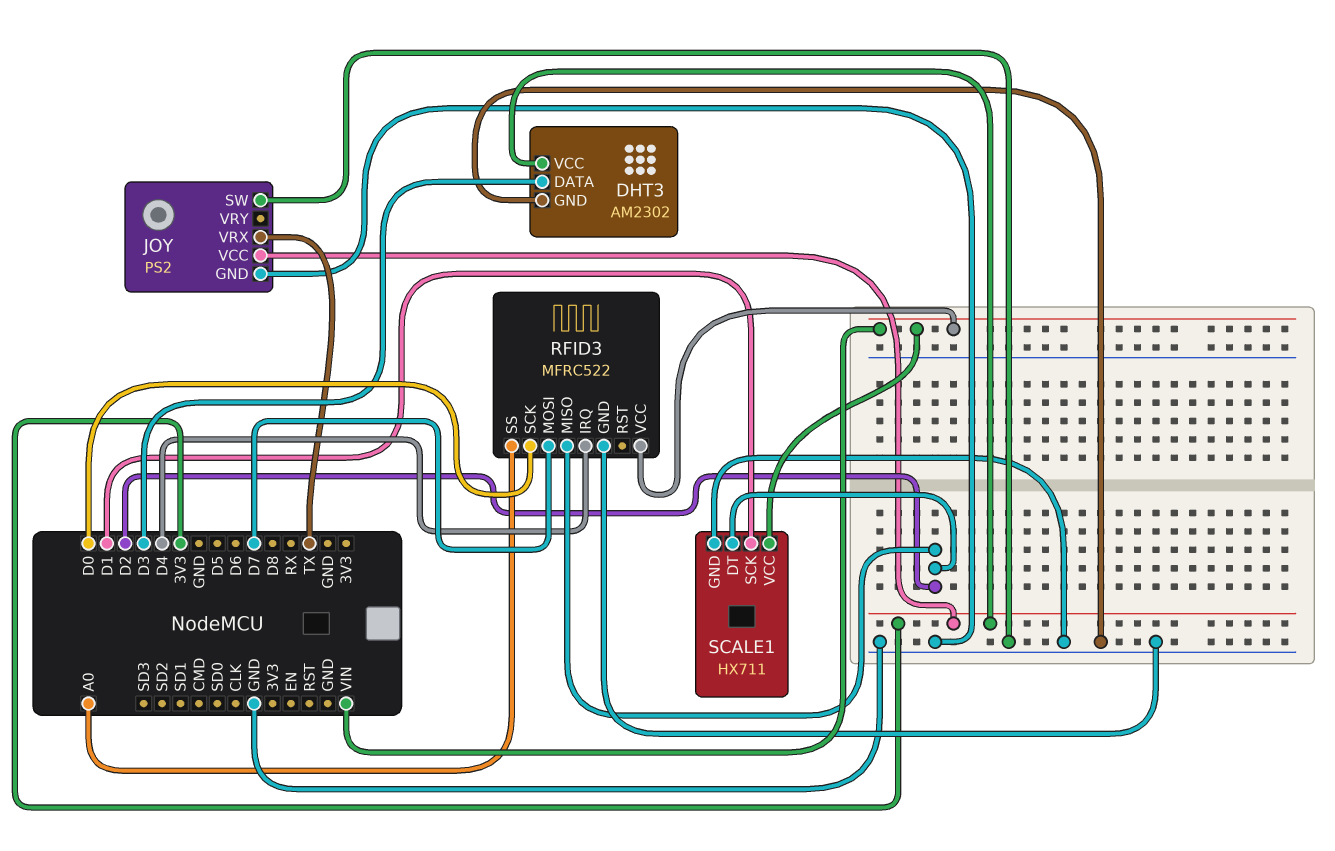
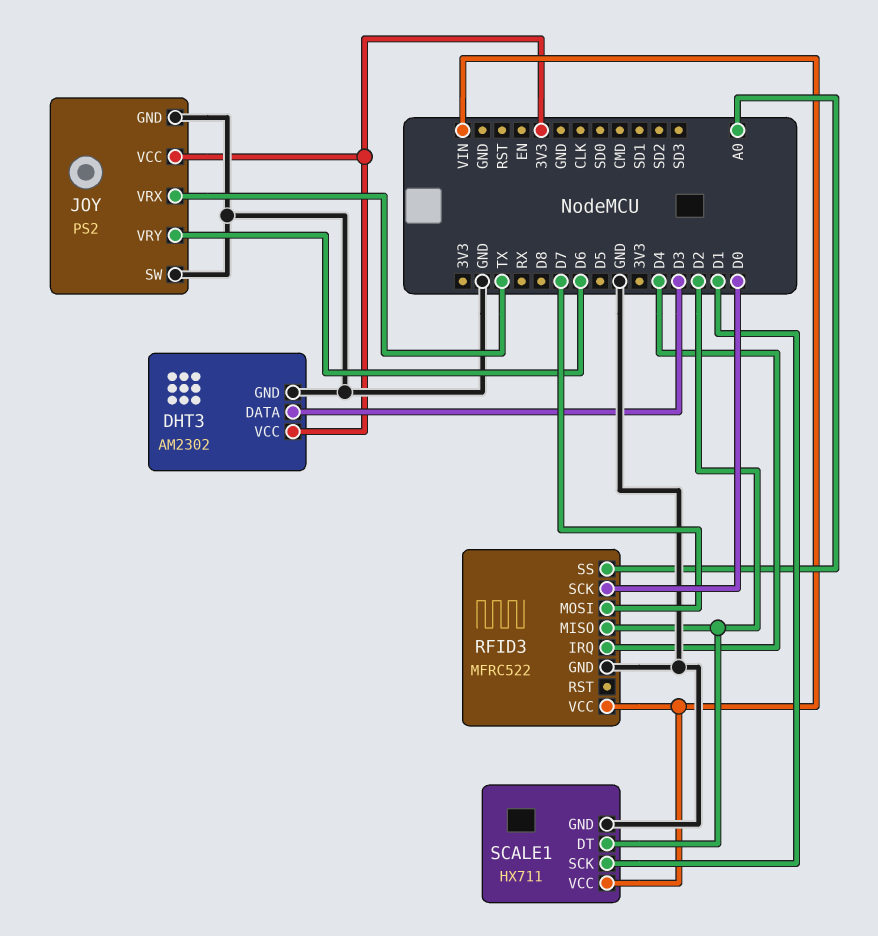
JOY pin VRY: none -> D6

